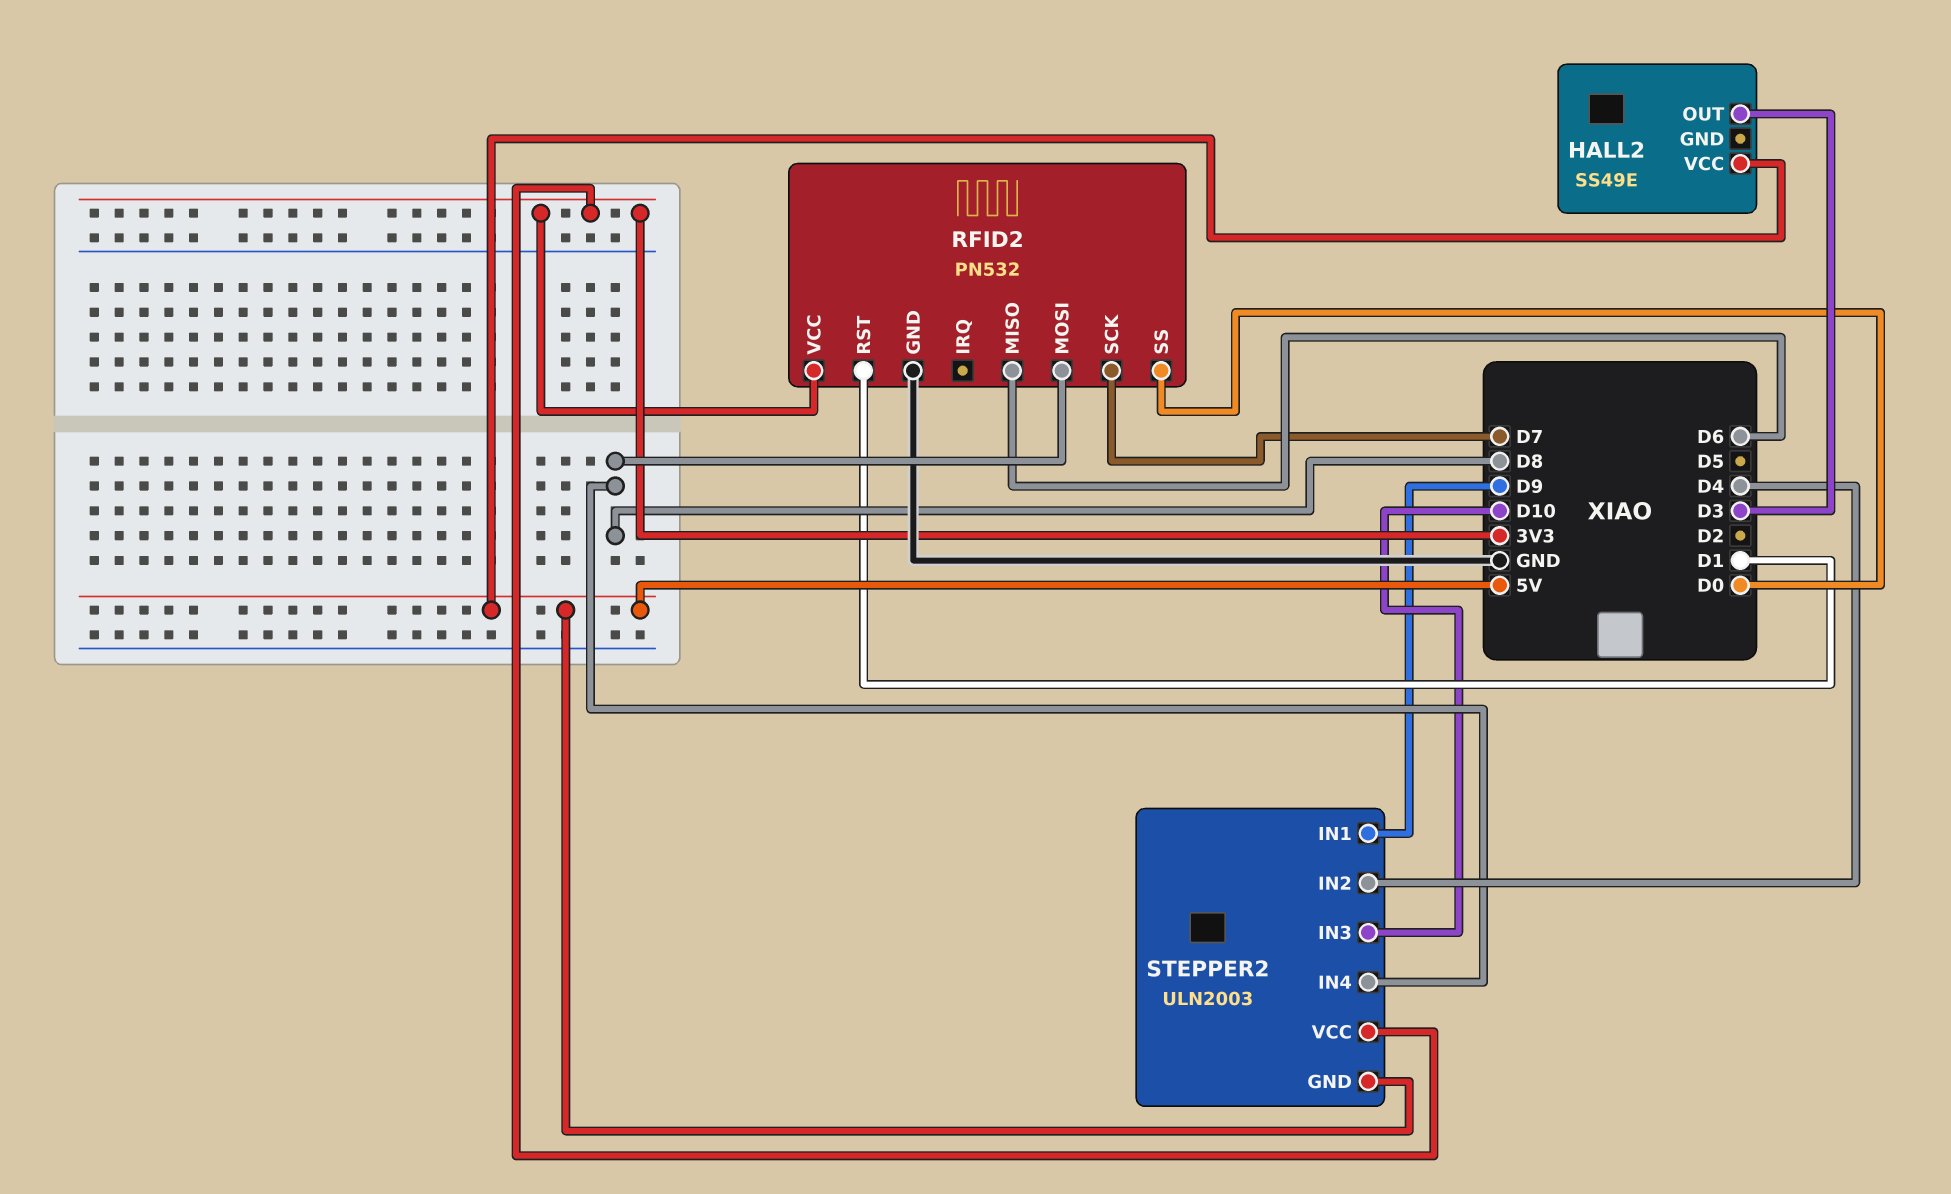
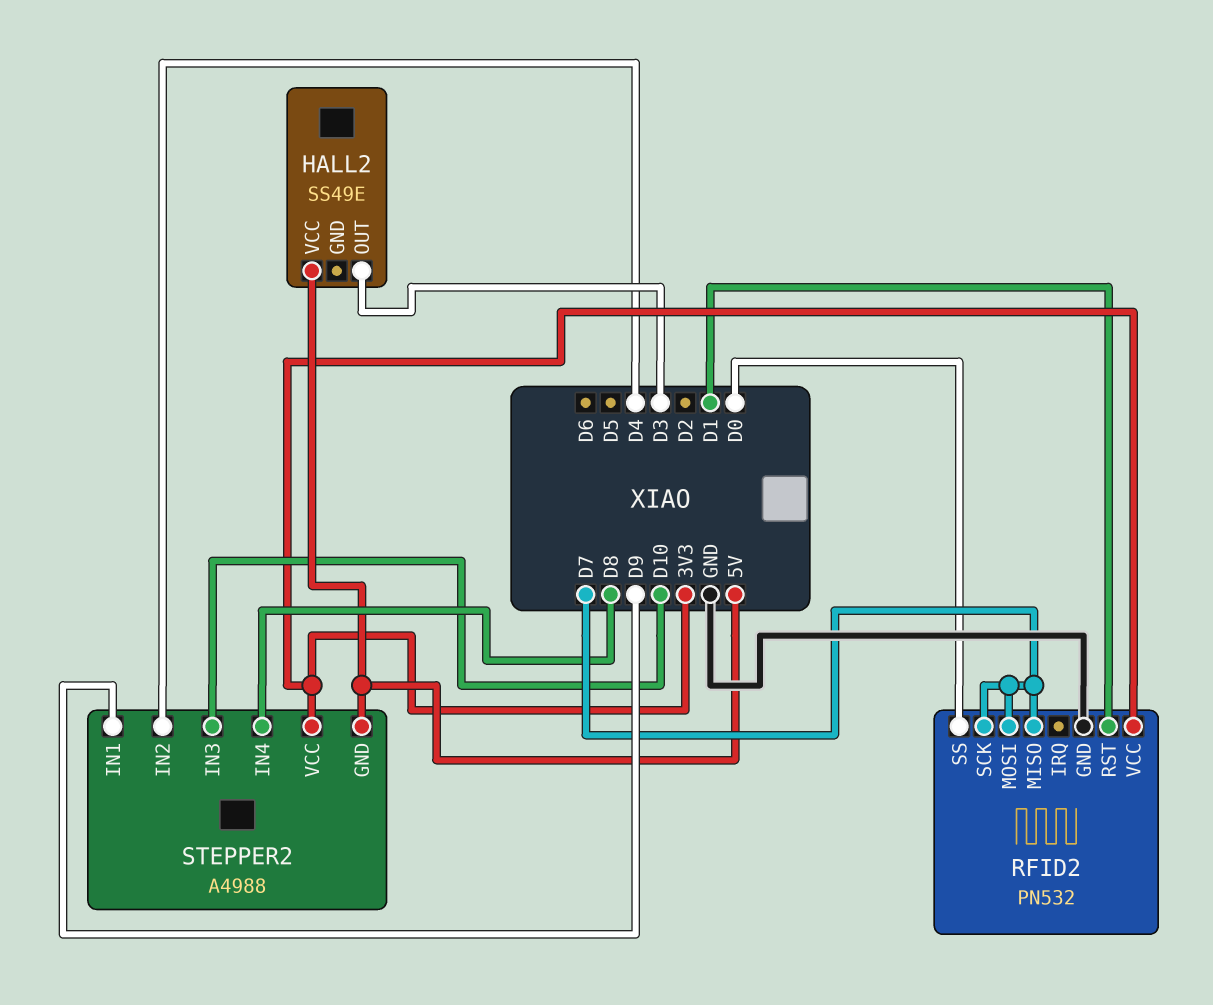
RFID2 pin MISO: D6 -> D7
RFID2 pin MOSI: D8 -> D7
STEPPER2: ULN2003 -> A4988

